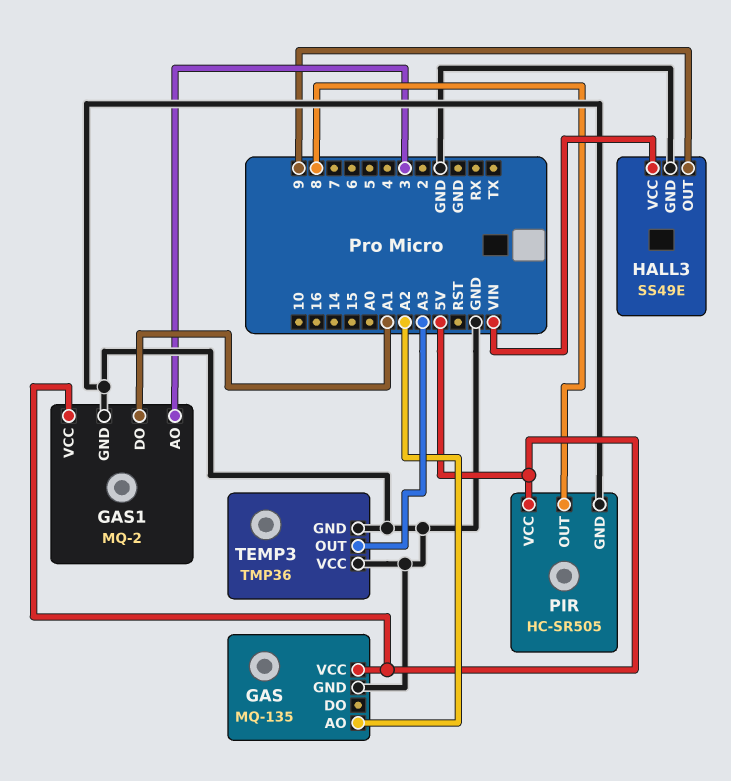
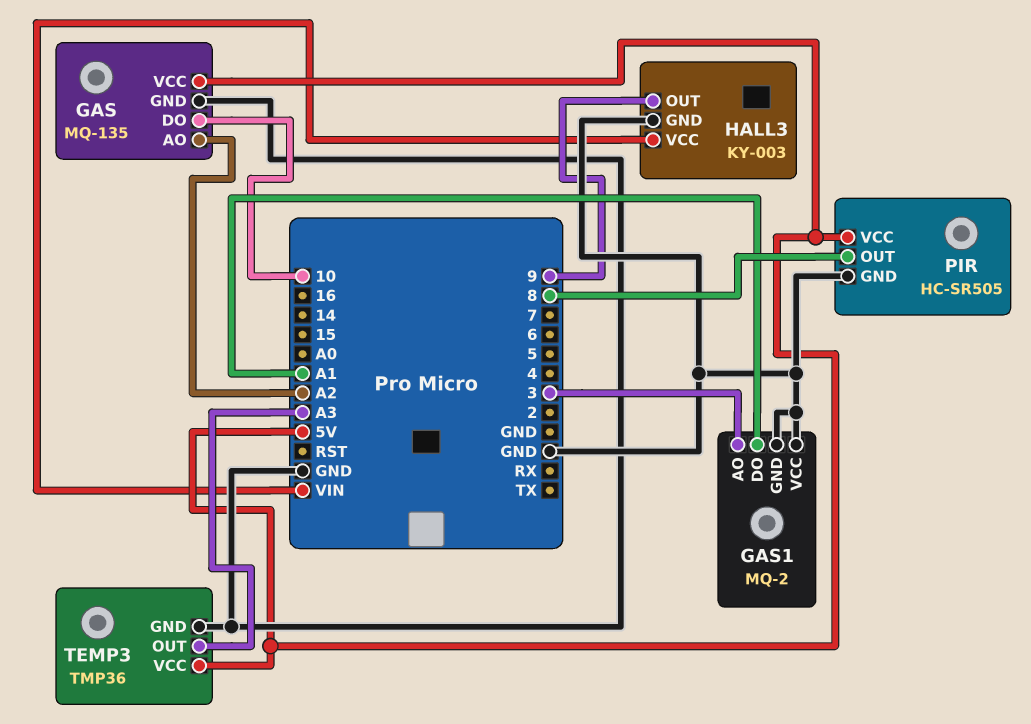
GAS pin DO: none -> 10
GAS1 pin VCC: 5V -> GND
HALL3: SS49E -> KY-003
TEMP3 pin VCC: GND -> 5V

